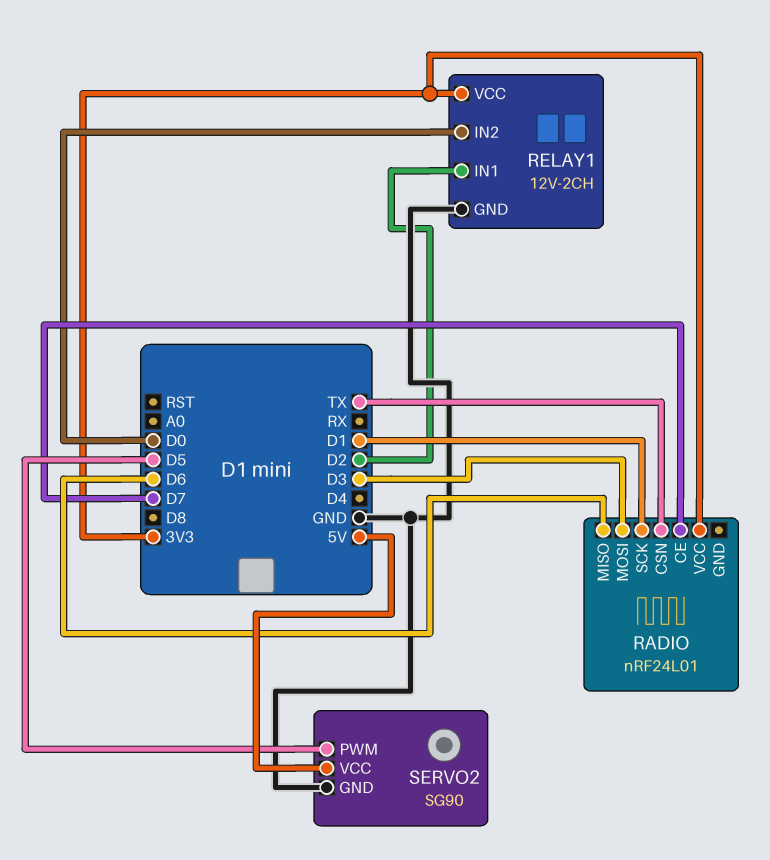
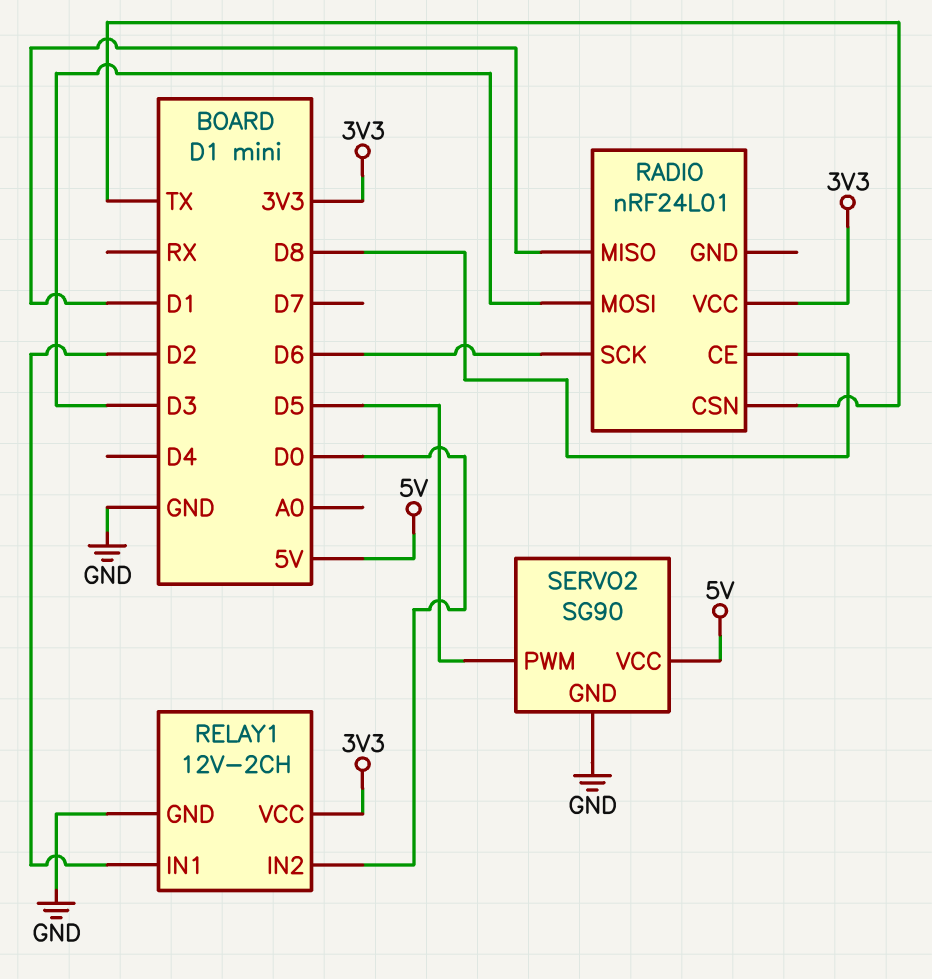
RADIO pin CE: D7 -> D8
RADIO pin MISO: D6 -> D1
RADIO pin SCK: D1 -> D6

